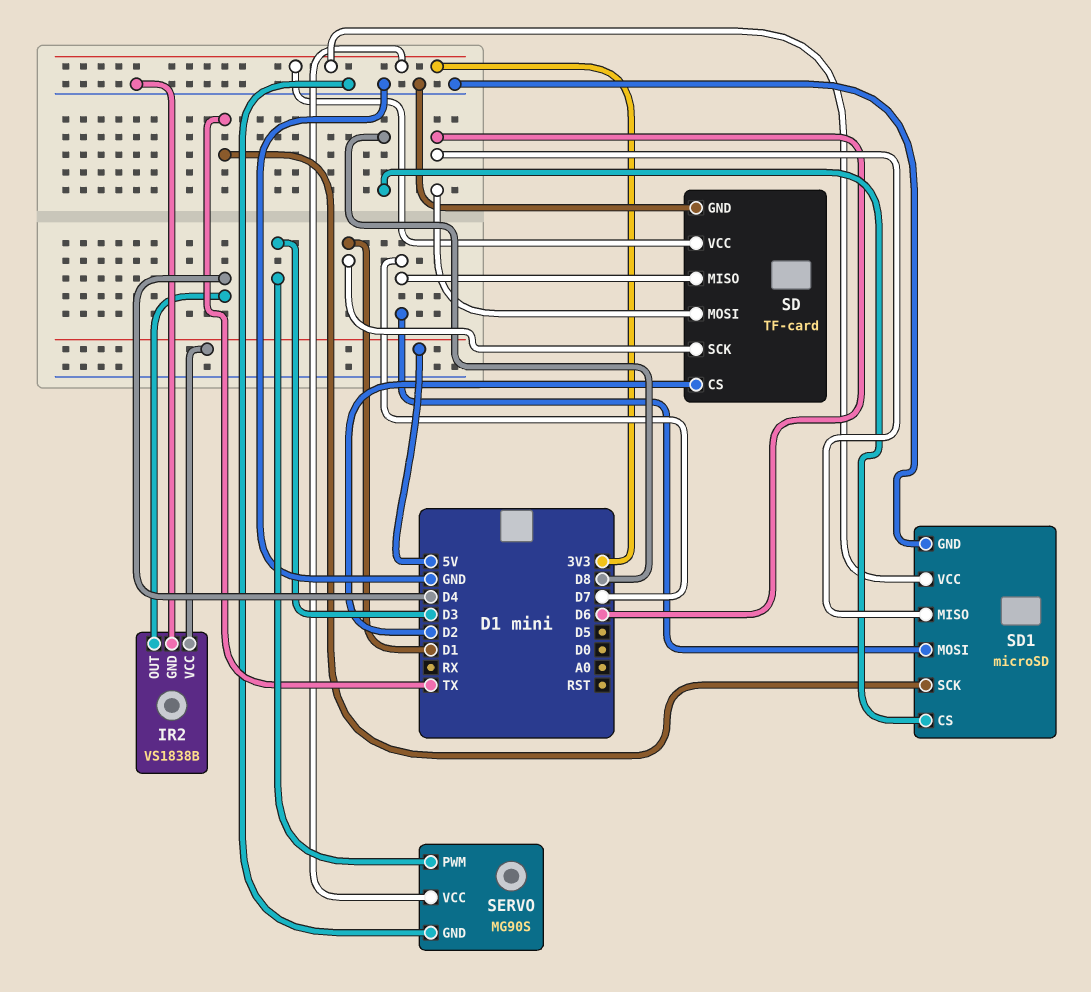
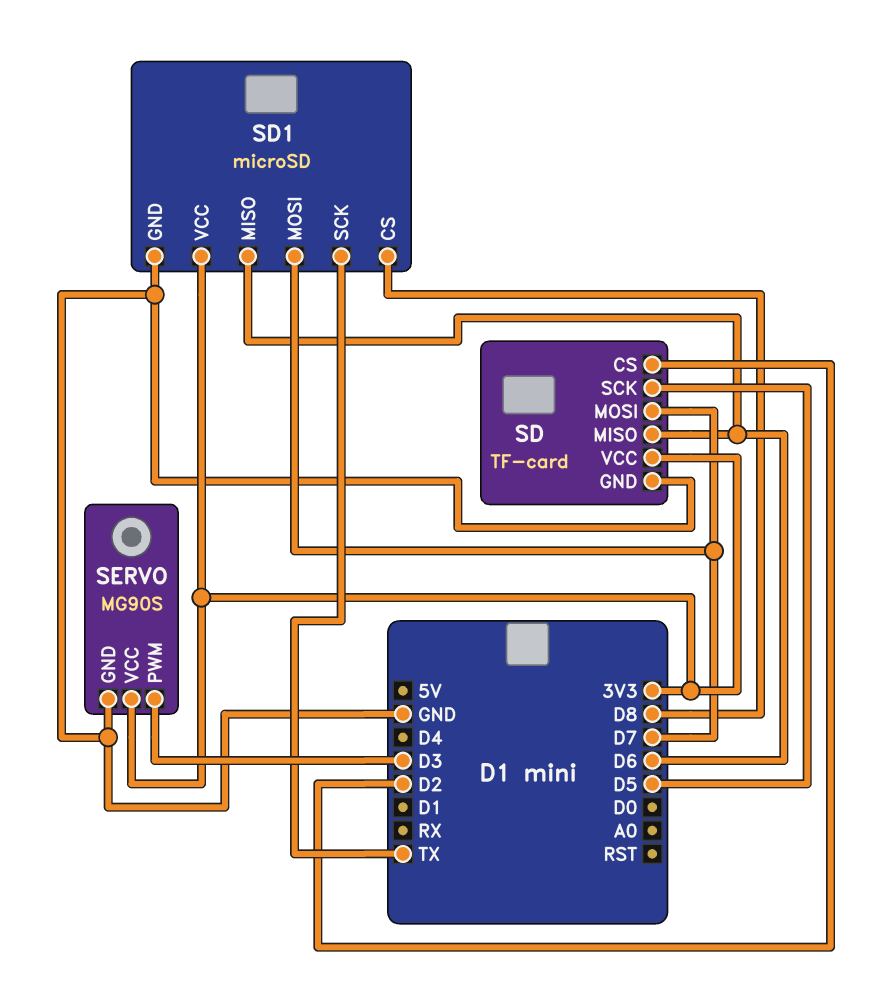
IR2: VS1838B -> none
IR2 pin GND: GND -> none
IR2 pin OUT: D4 -> none
IR2 pin VCC: 5V -> none
SD pin MISO: D7 -> D6
SD pin MOSI: D6 -> D7
SD pin SCK: D1 -> D5

